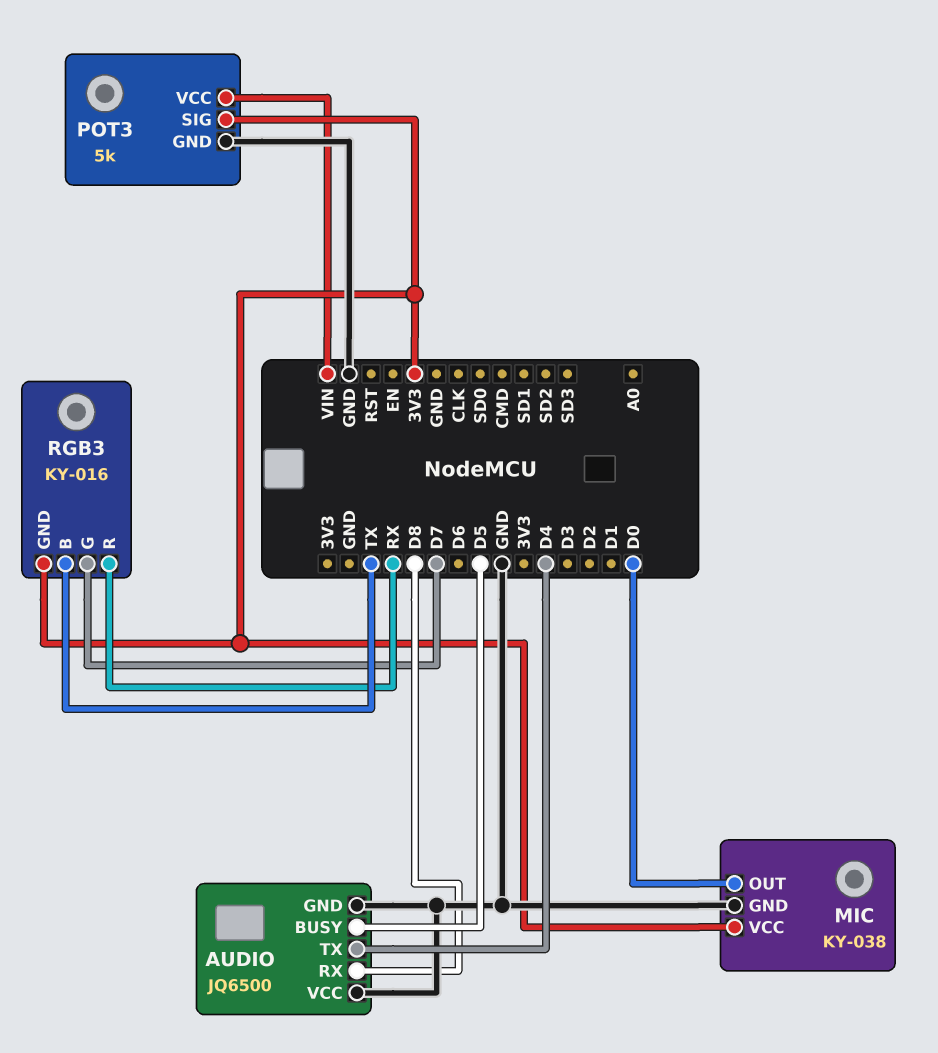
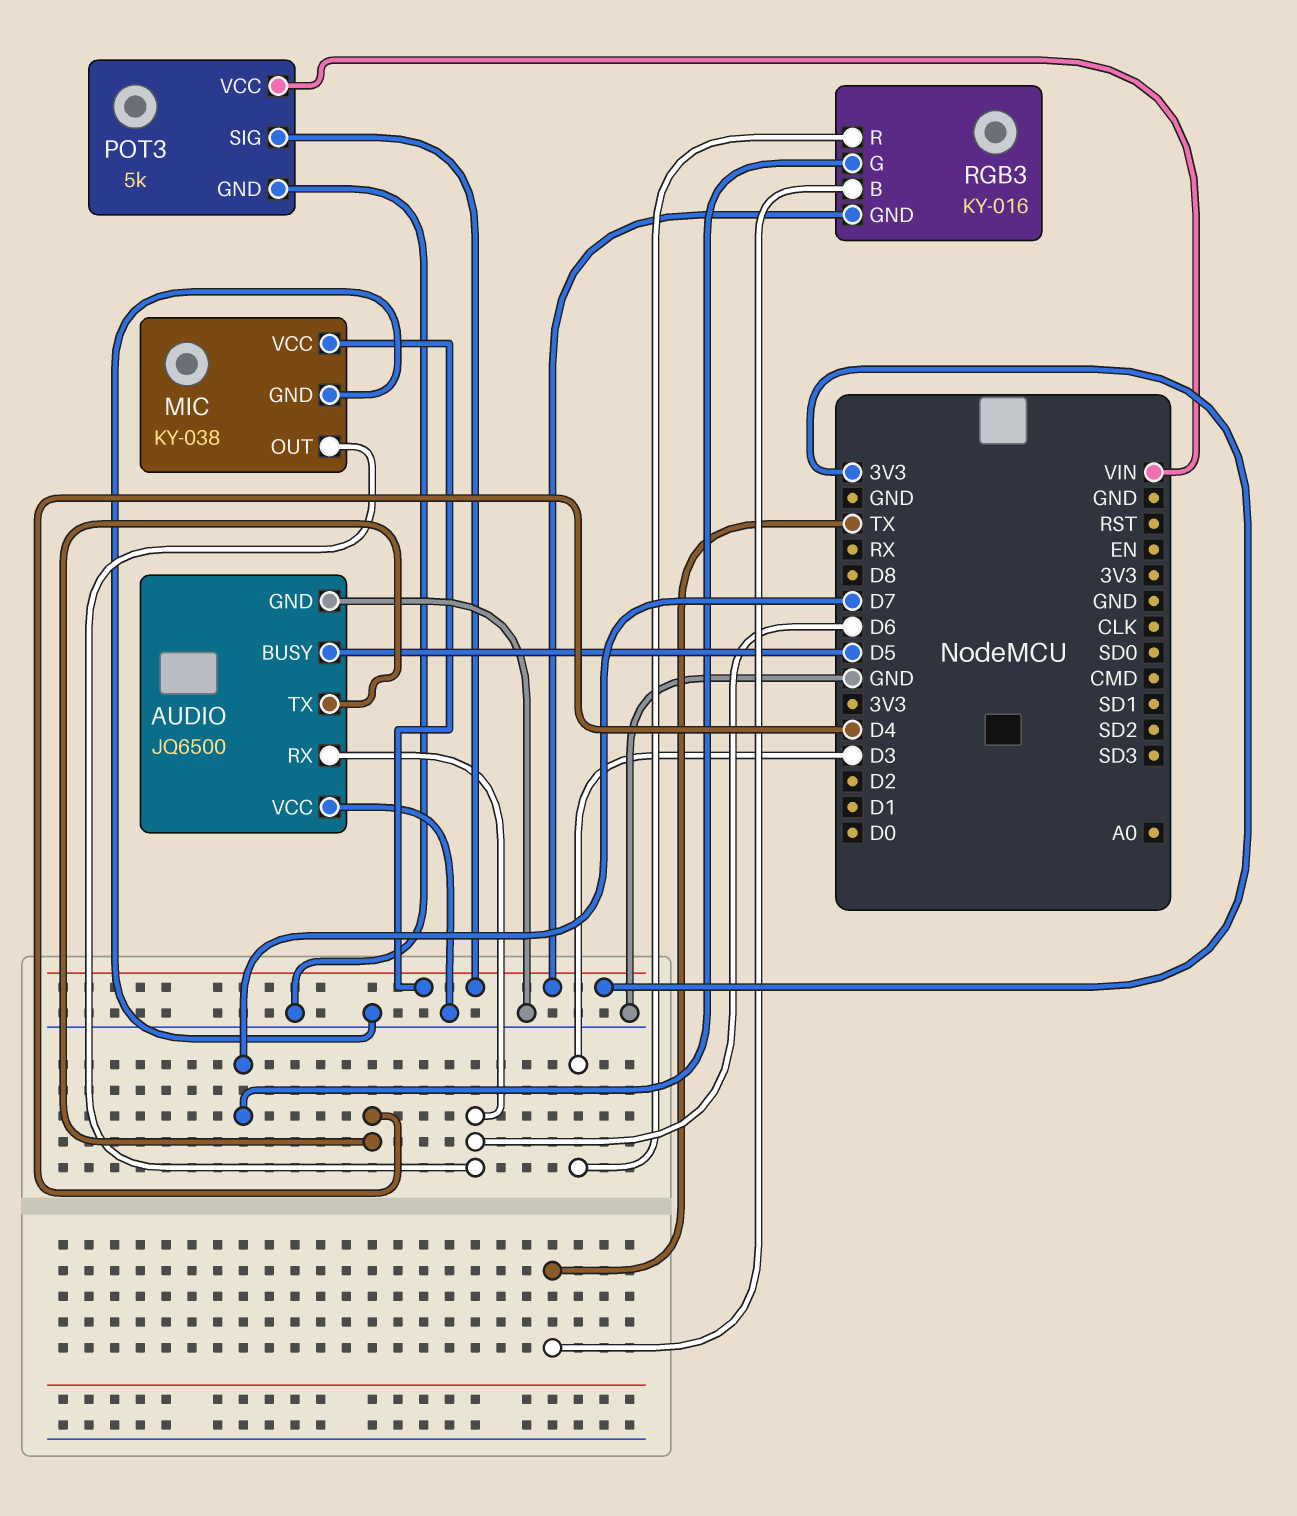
AUDIO pin RX: D8 -> D6
MIC pin OUT: D0 -> D6
RGB3 pin R: RX -> D3

